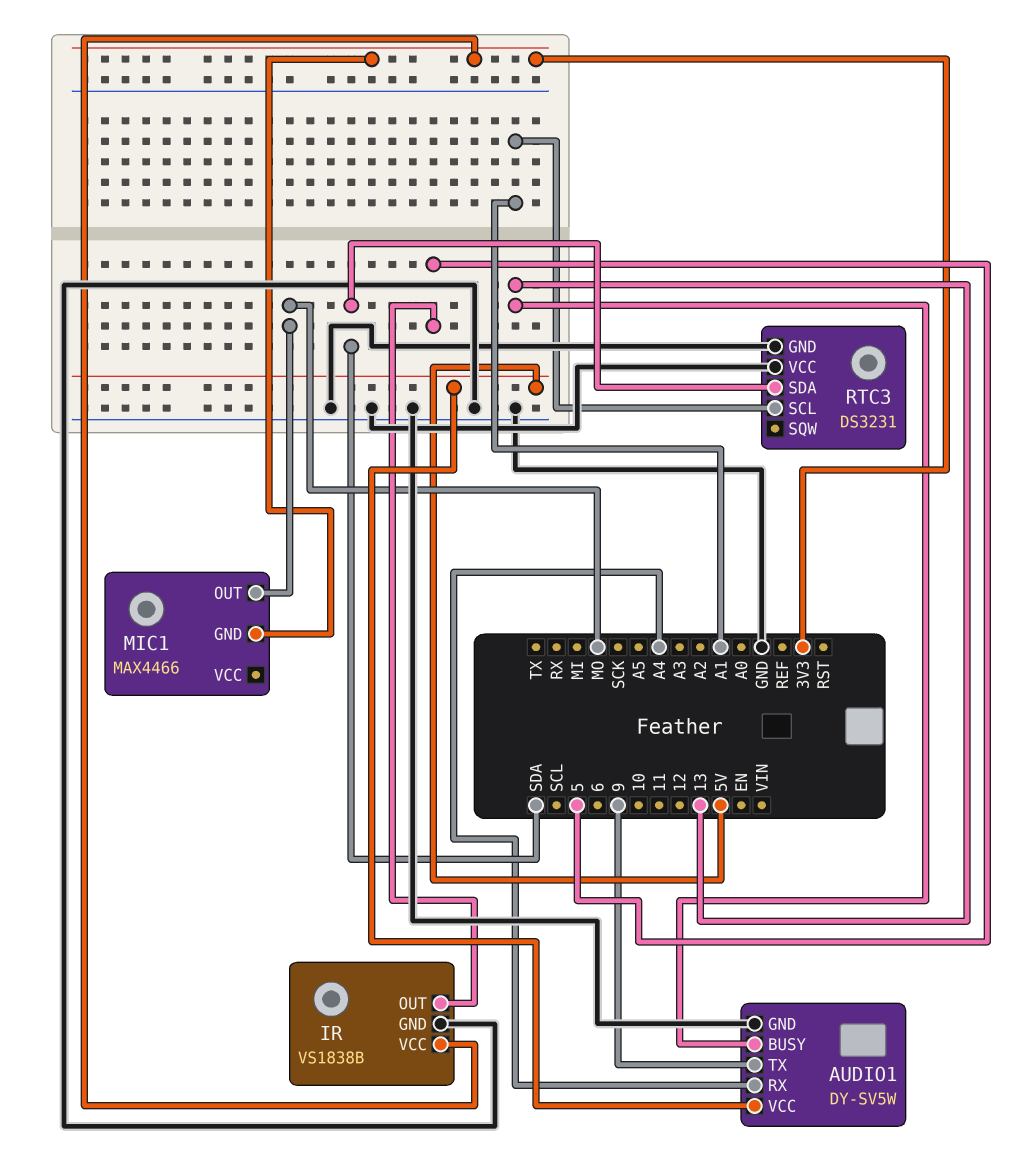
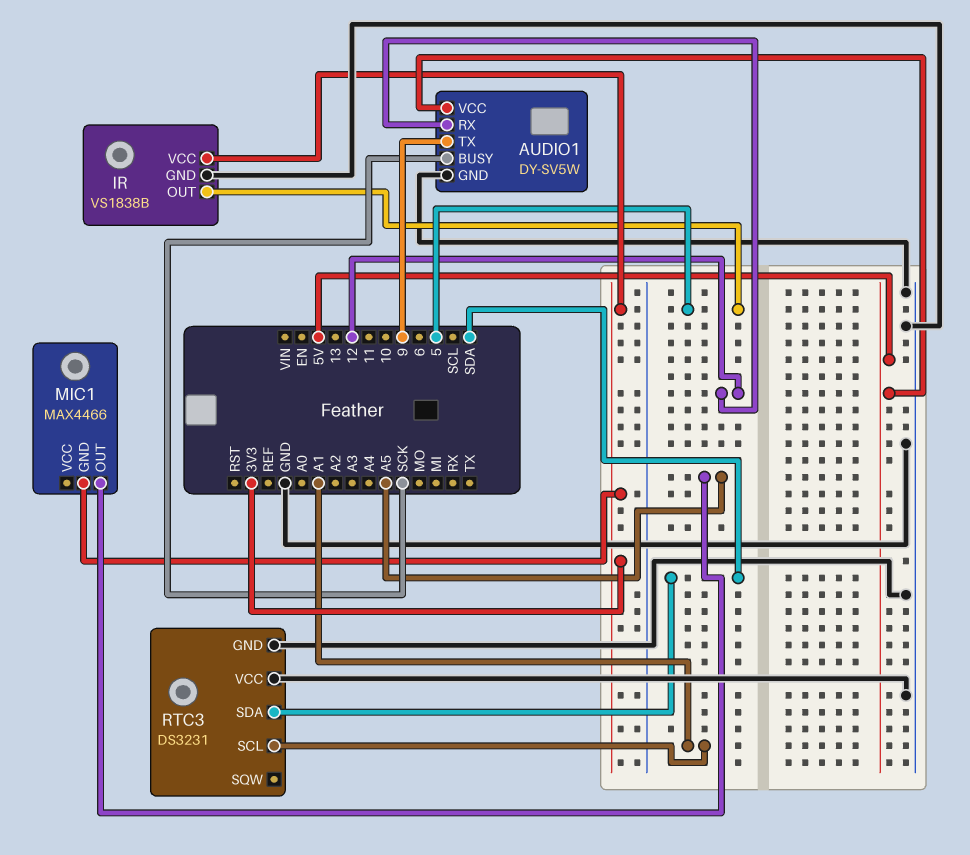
AUDIO1 pin BUSY: 13 -> SCK
AUDIO1 pin RX: A4 -> 12
MIC1 pin OUT: MO -> A5

